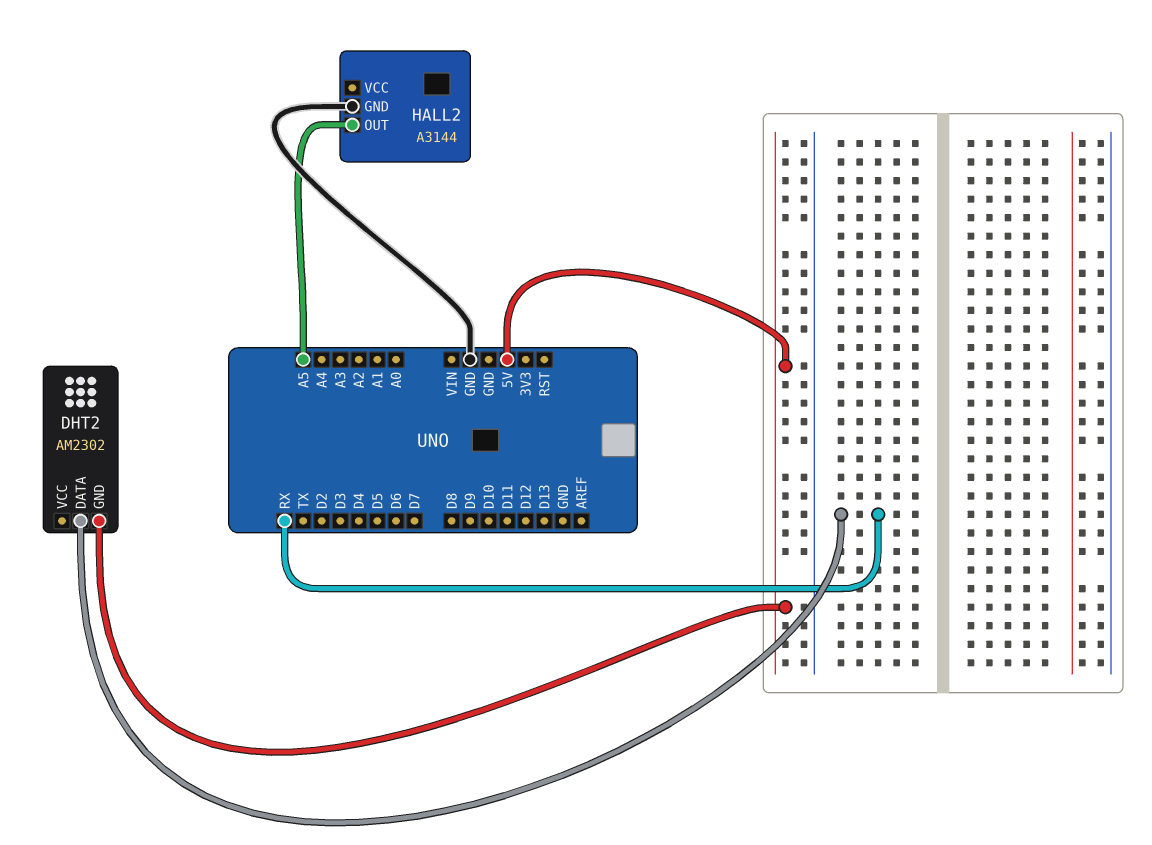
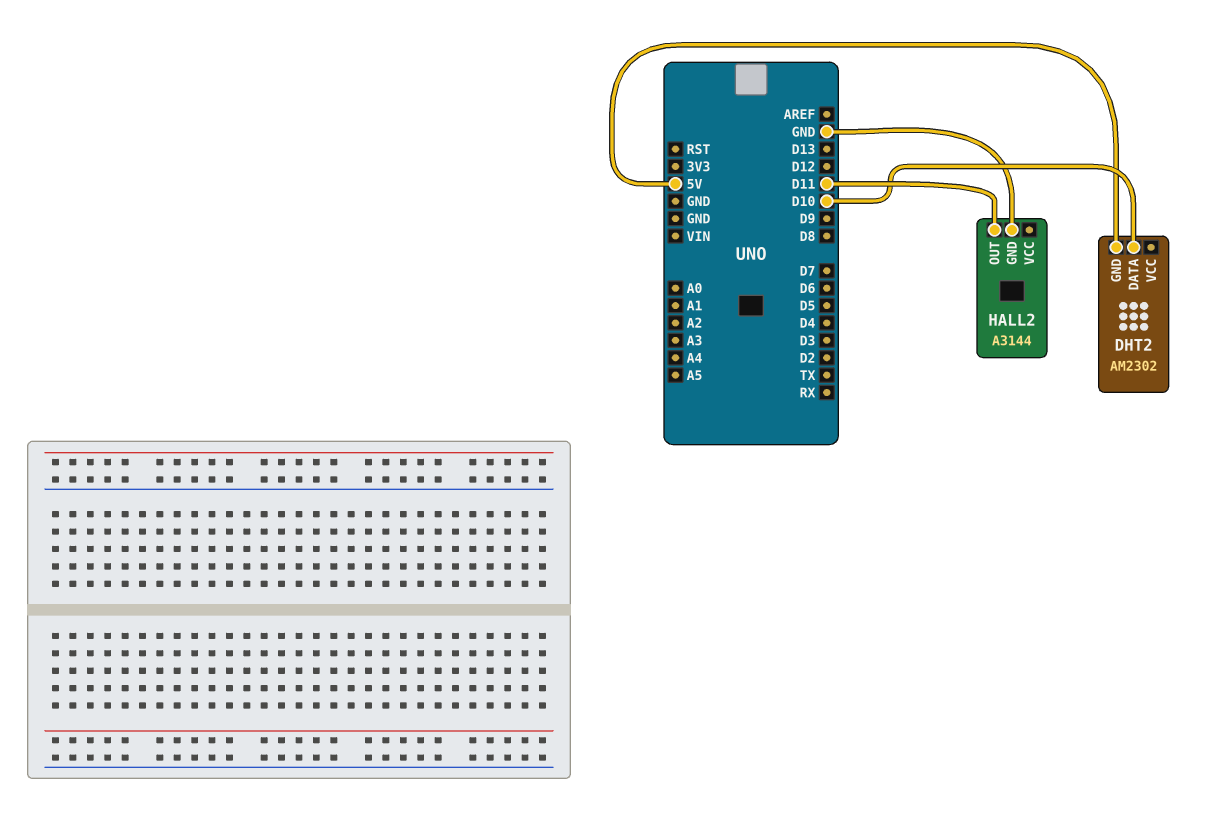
DHT2 pin DATA: RX -> D10
HALL2 pin OUT: A5 -> D11

